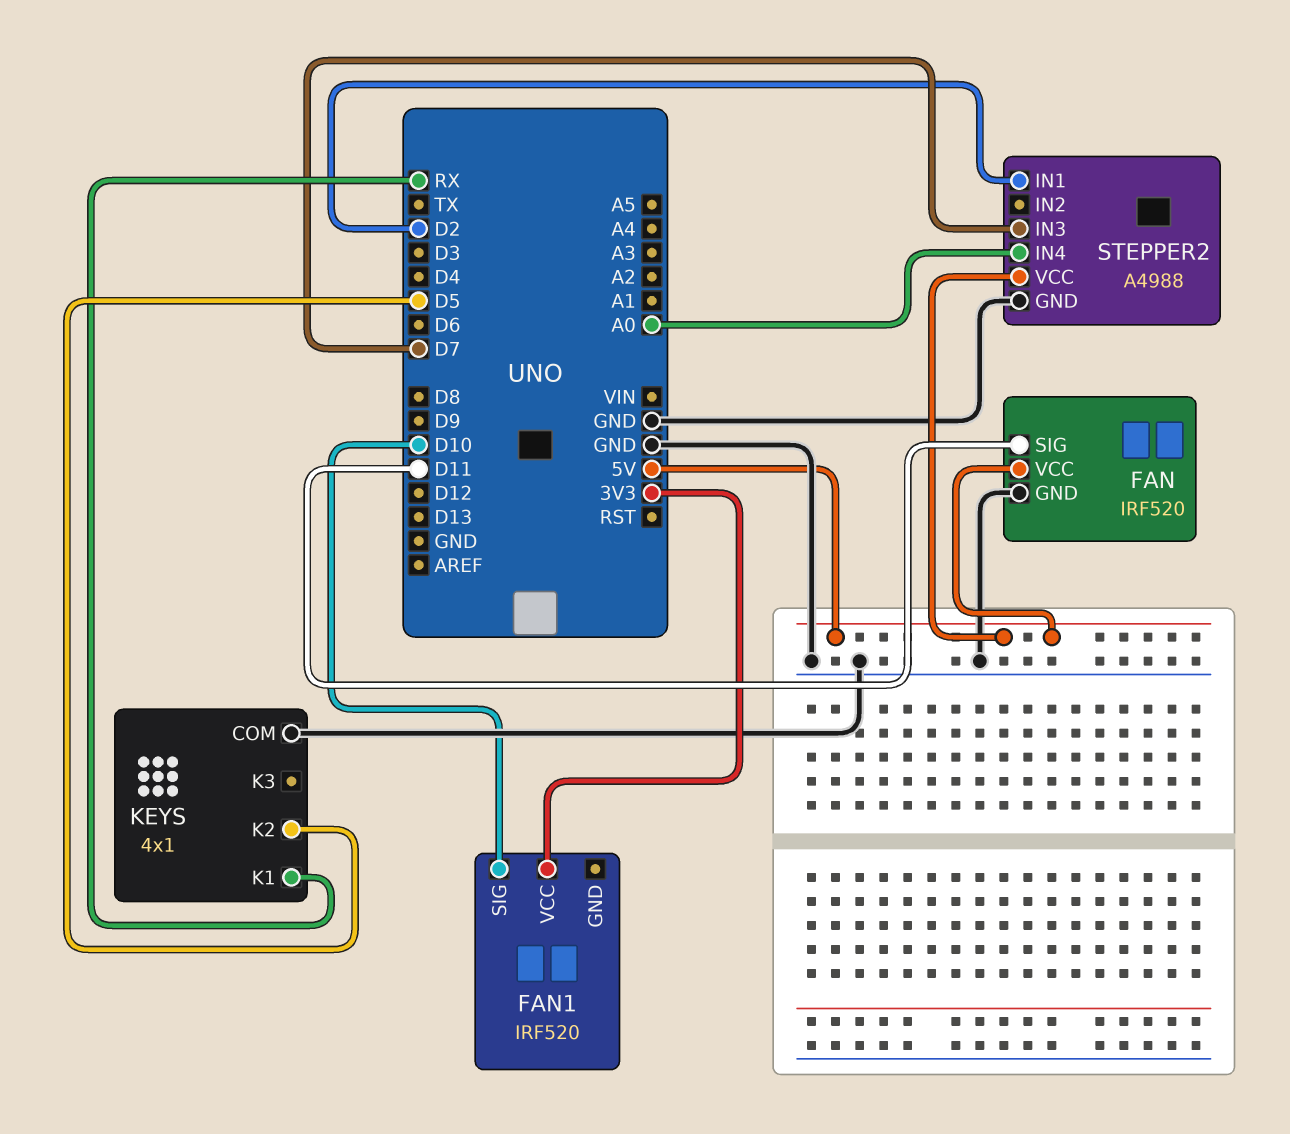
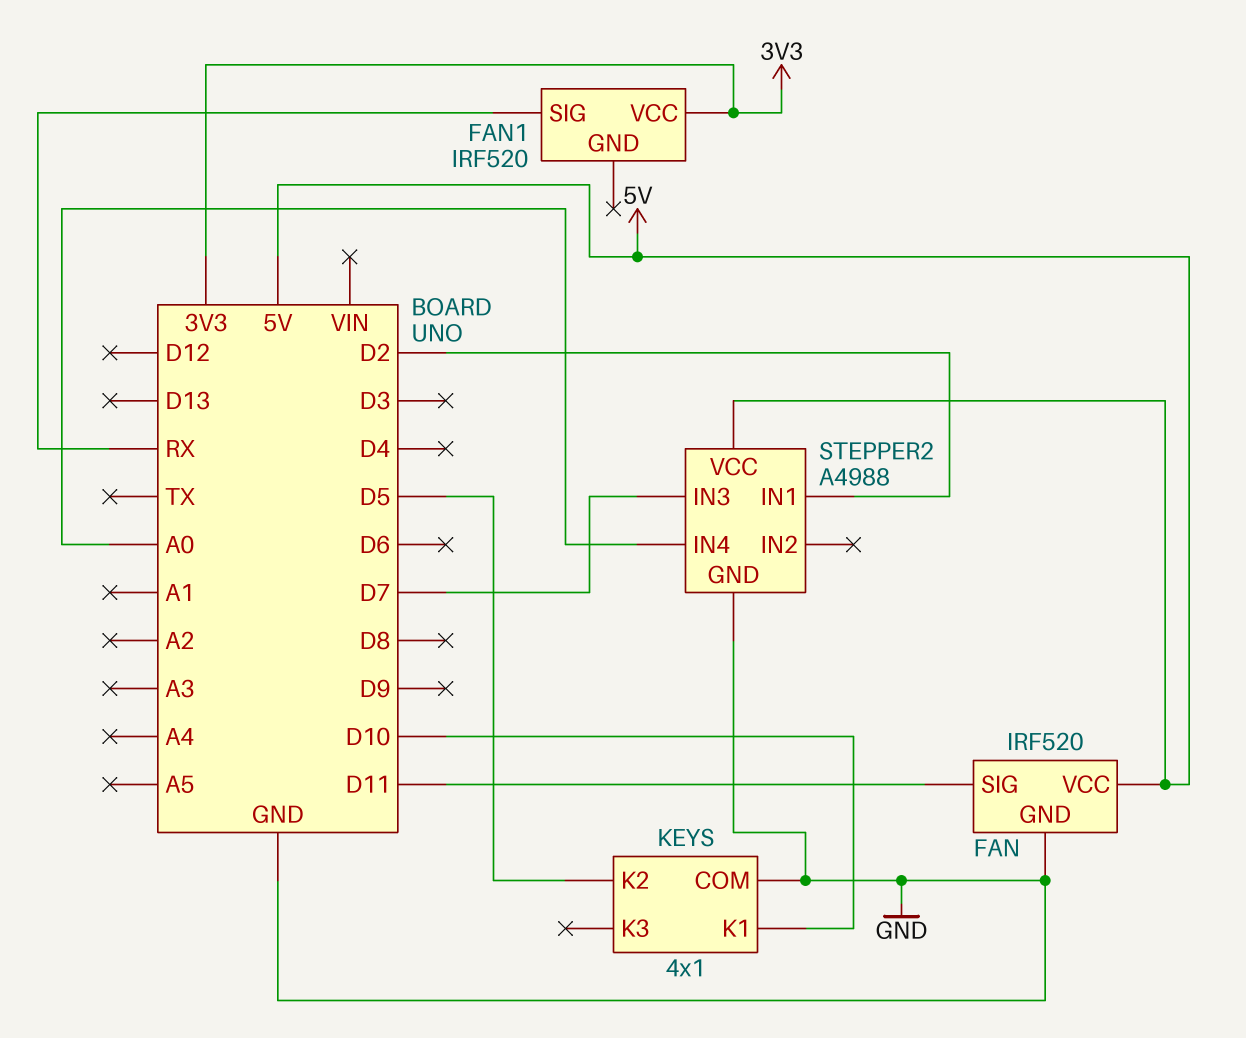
FAN1 pin SIG: D10 -> RX
KEYS pin K1: RX -> D10

